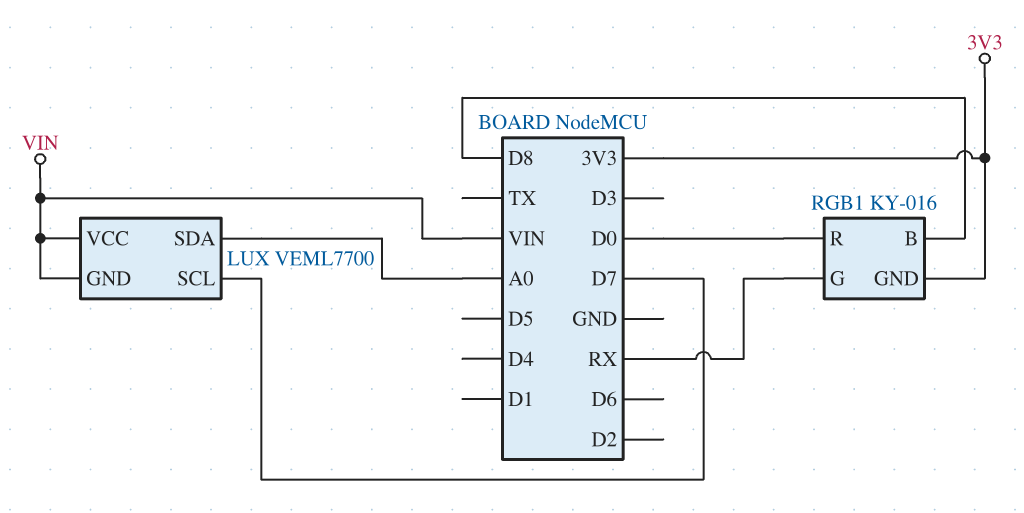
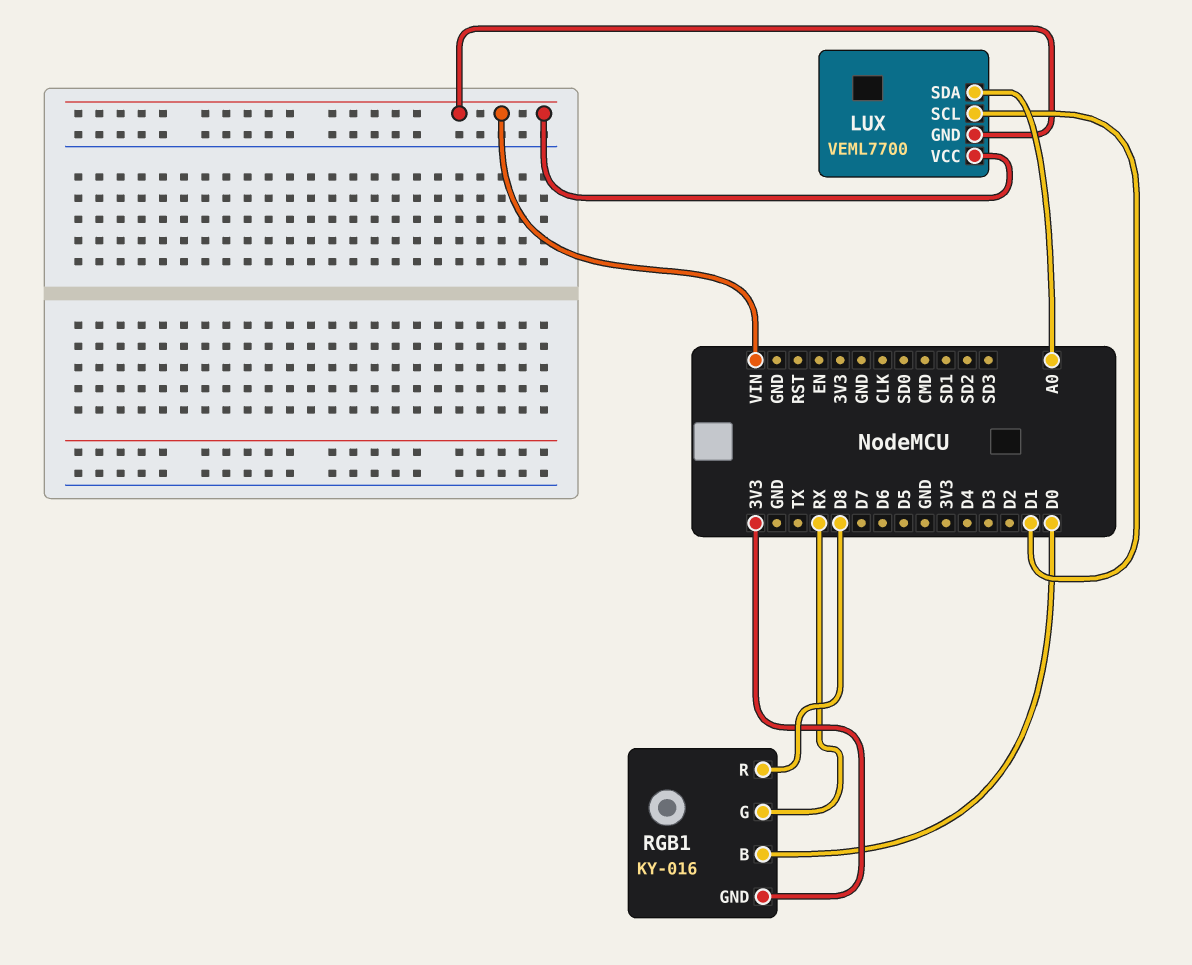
LUX pin SCL: D7 -> D1
RGB1 pin B: D8 -> D0
RGB1 pin R: D0 -> D8

